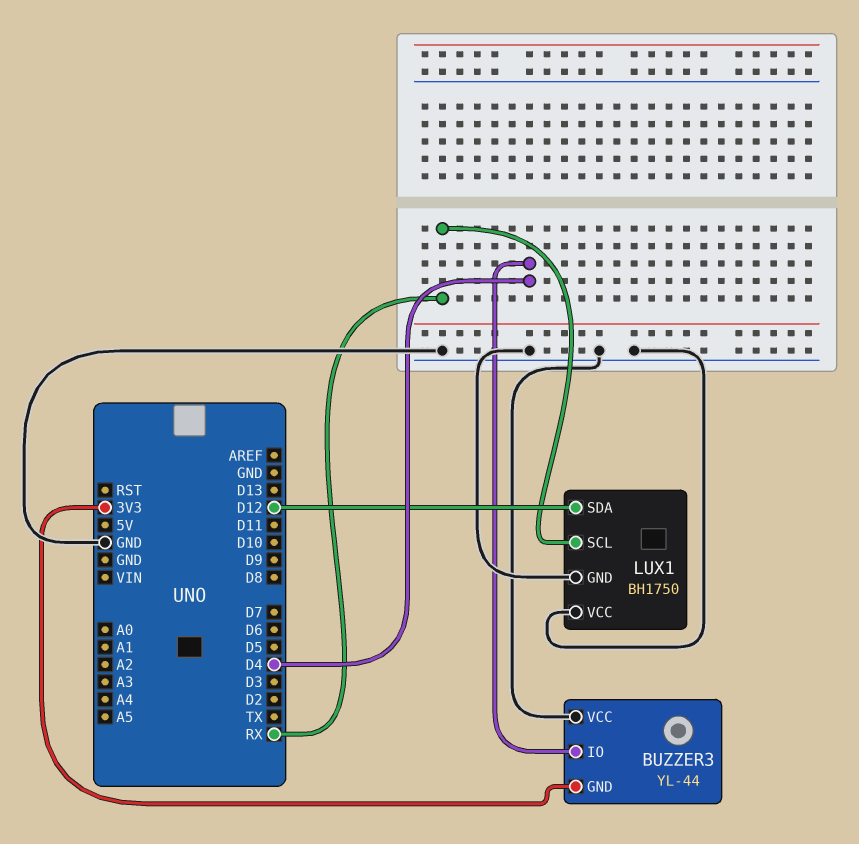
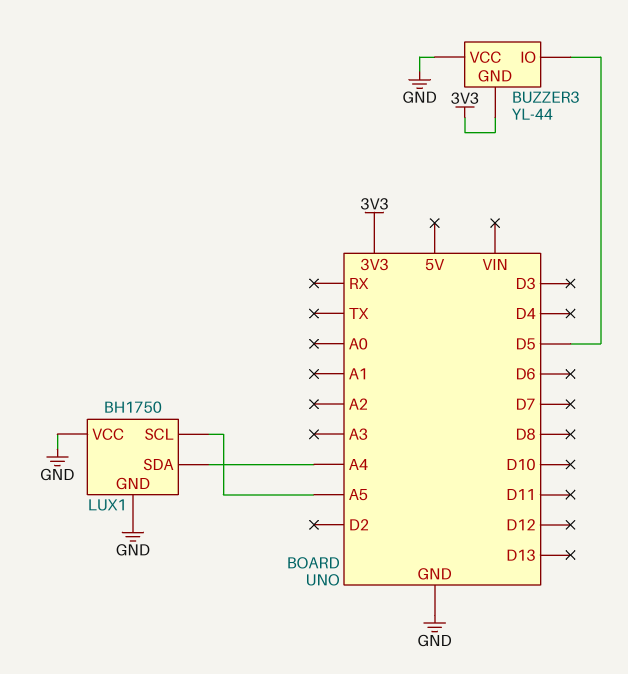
BUZZER3 pin IO: D4 -> D5
LUX1 pin SCL: RX -> A5
LUX1 pin SDA: D12 -> A4

